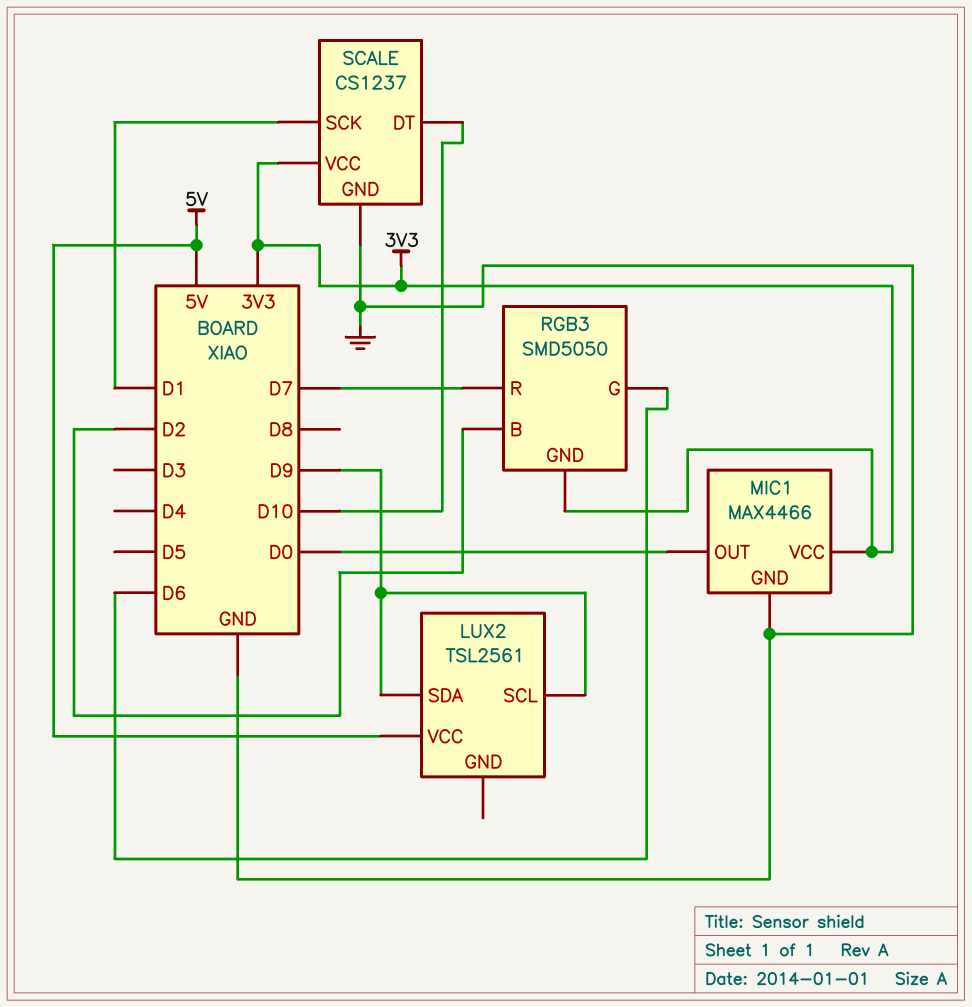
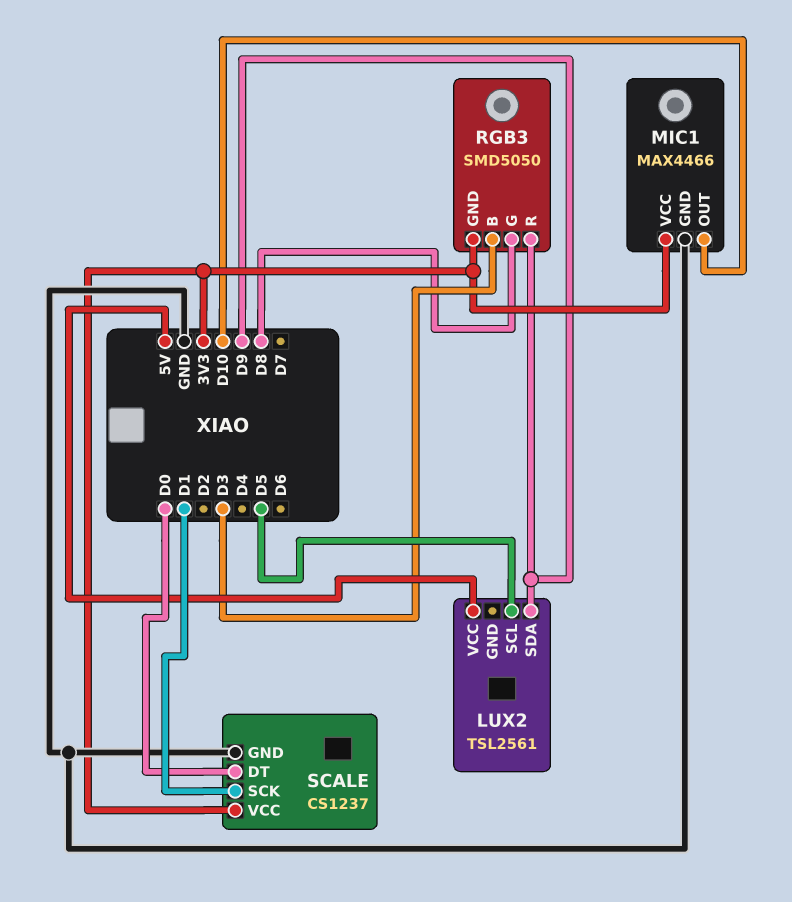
LUX2 pin SCL: D9 -> D5
MIC1 pin OUT: D0 -> D10
RGB3 pin B: D2 -> D3
RGB3 pin G: D6 -> D8
RGB3 pin R: D7 -> D9
SCALE pin DT: D10 -> D0

